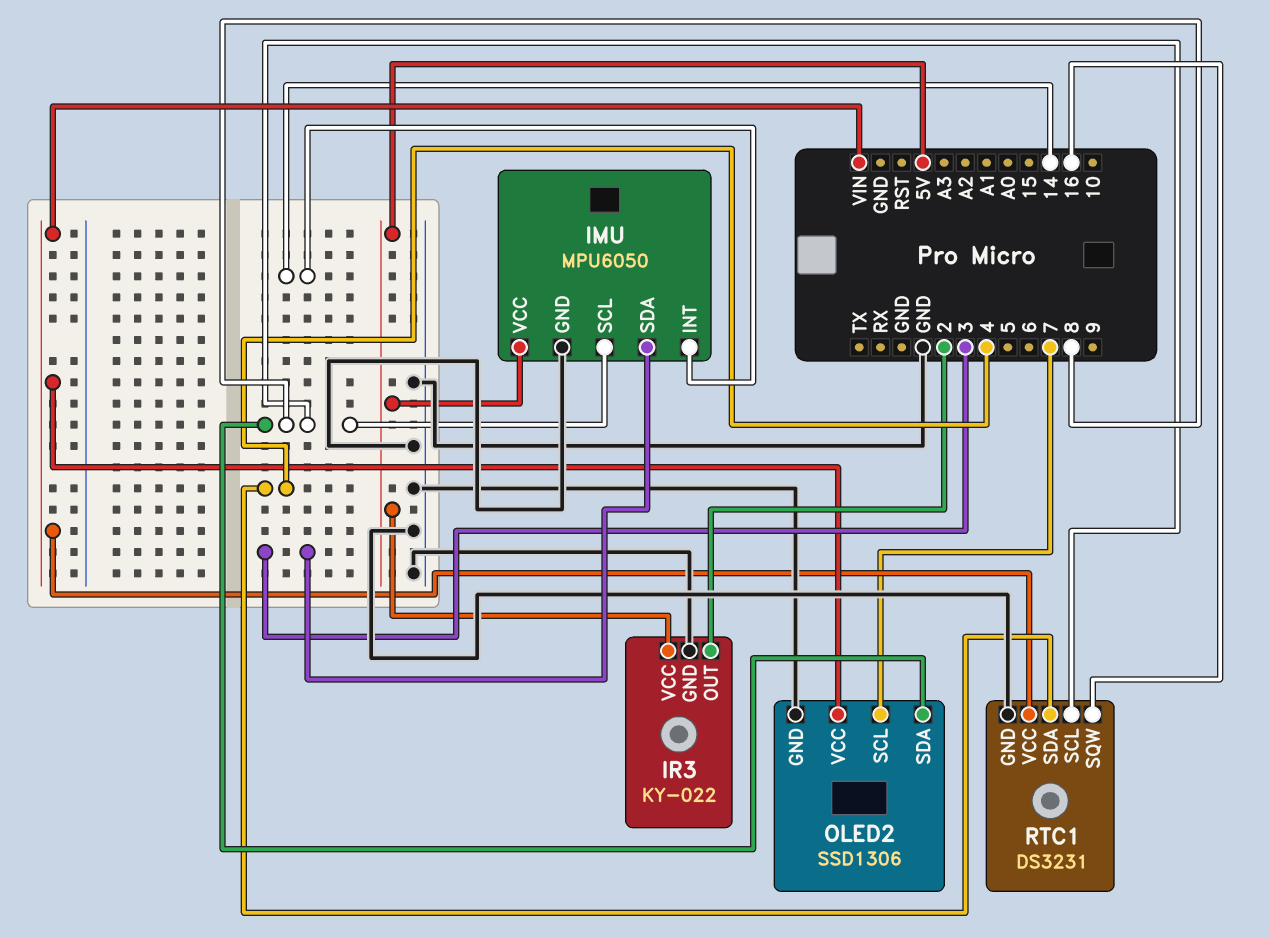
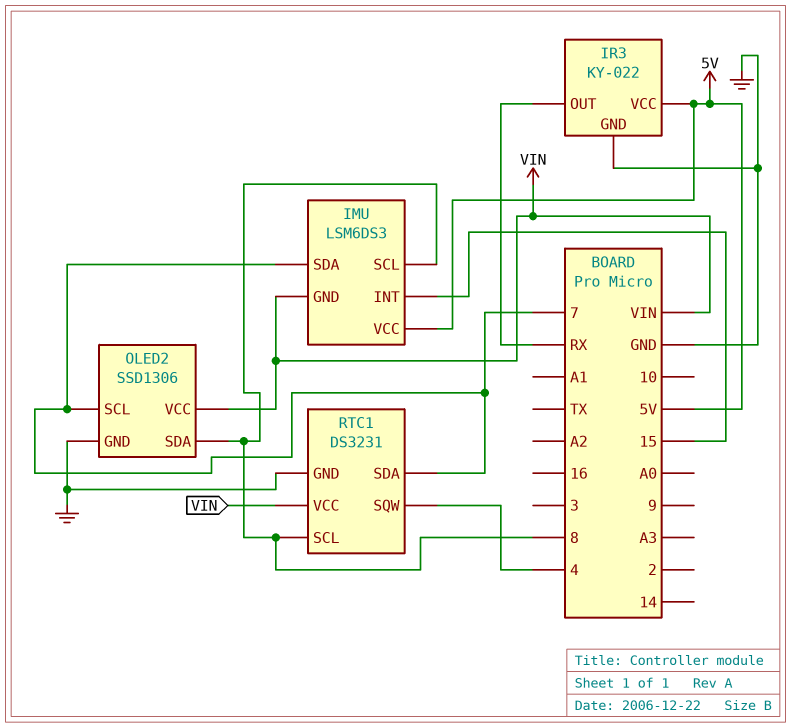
IMU: MPU6050 -> LSM6DS3
IMU pin GND: GND -> VIN
IMU pin INT: 14 -> 15
IMU pin SDA: 3 -> 7
IR3 pin OUT: 2 -> RX
RTC1 pin SDA: 4 -> 7
RTC1 pin SQW: 16 -> 4

